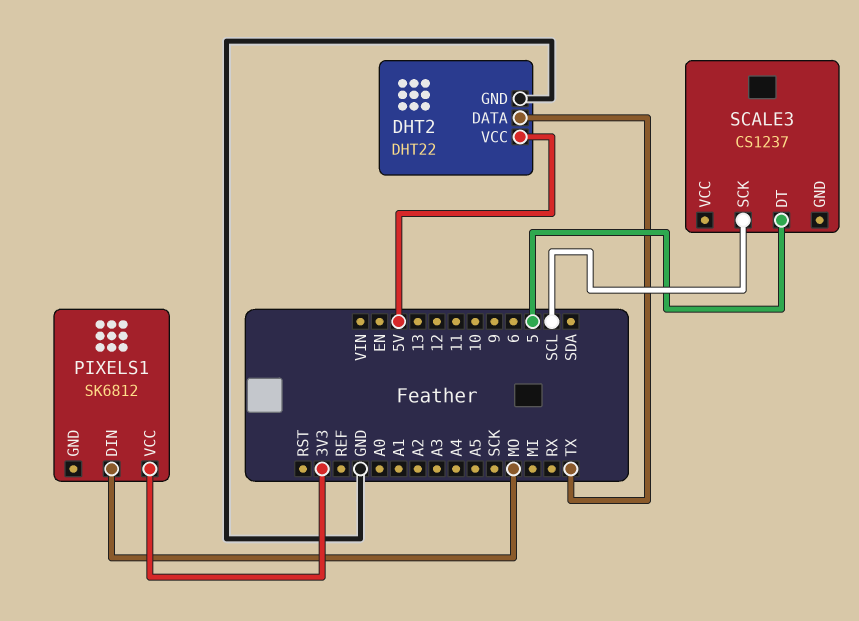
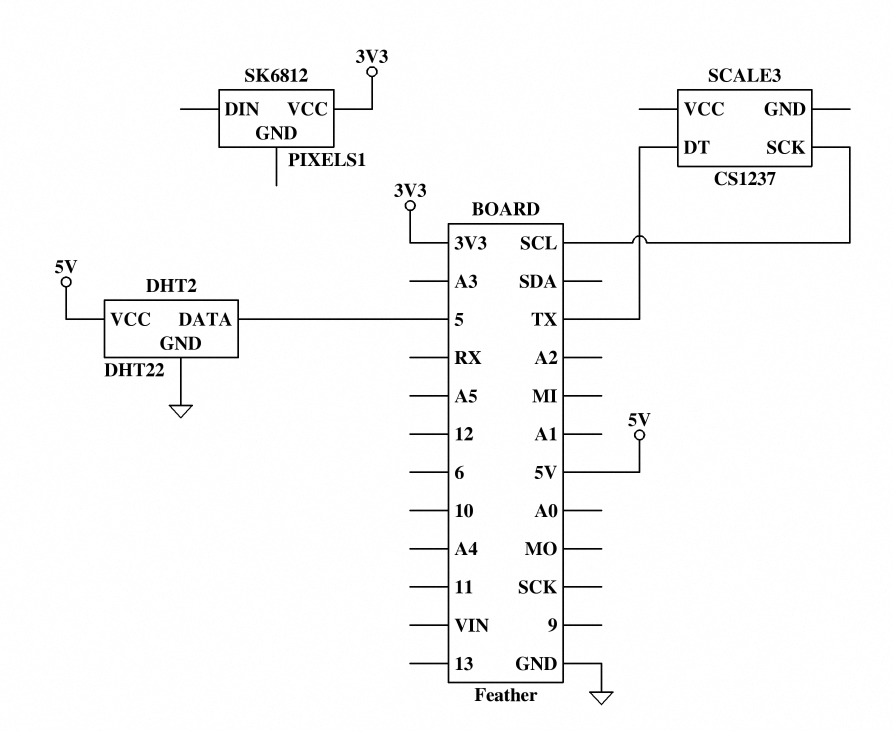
DHT2 pin DATA: TX -> 5
PIXELS1 pin DIN: MO -> none
SCALE3 pin DT: 5 -> TX

